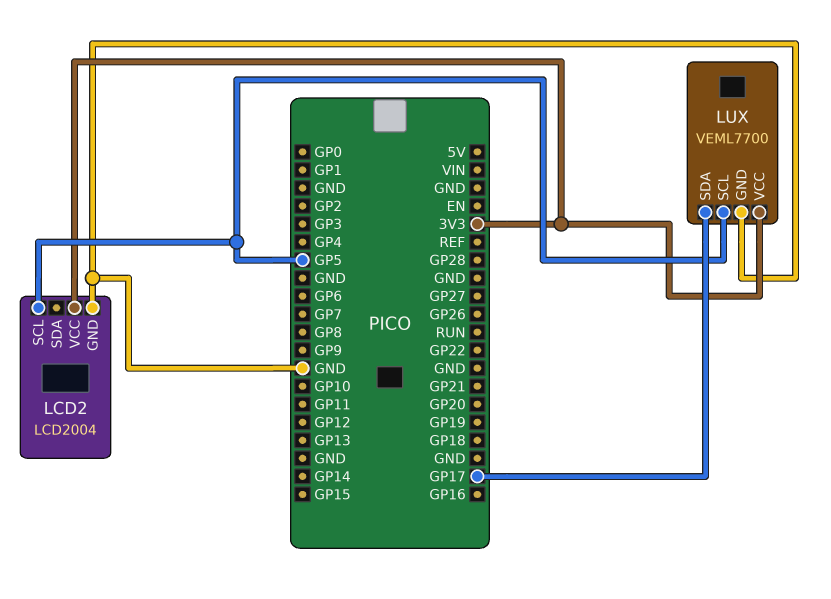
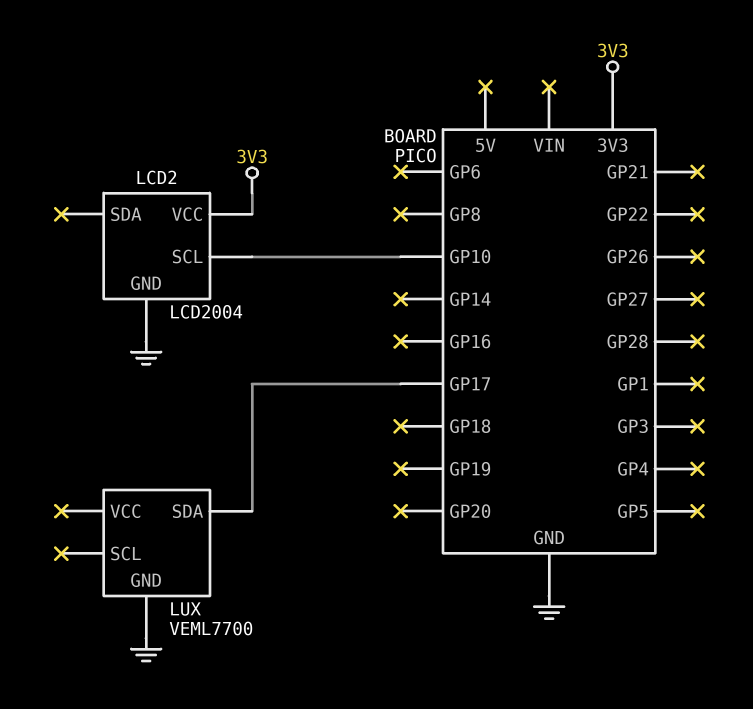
LCD2 pin SCL: GP5 -> GP10
LUX pin SCL: GP5 -> none
LUX pin VCC: 3V3 -> none

